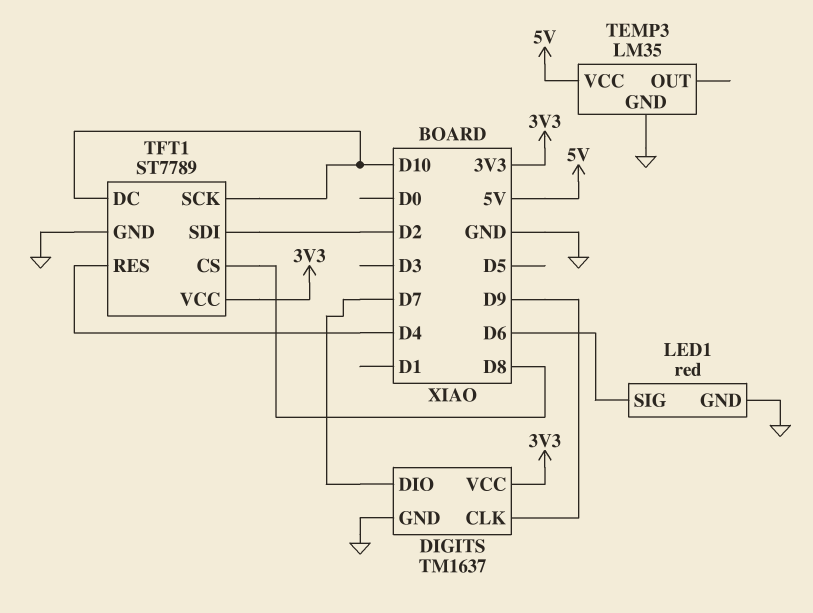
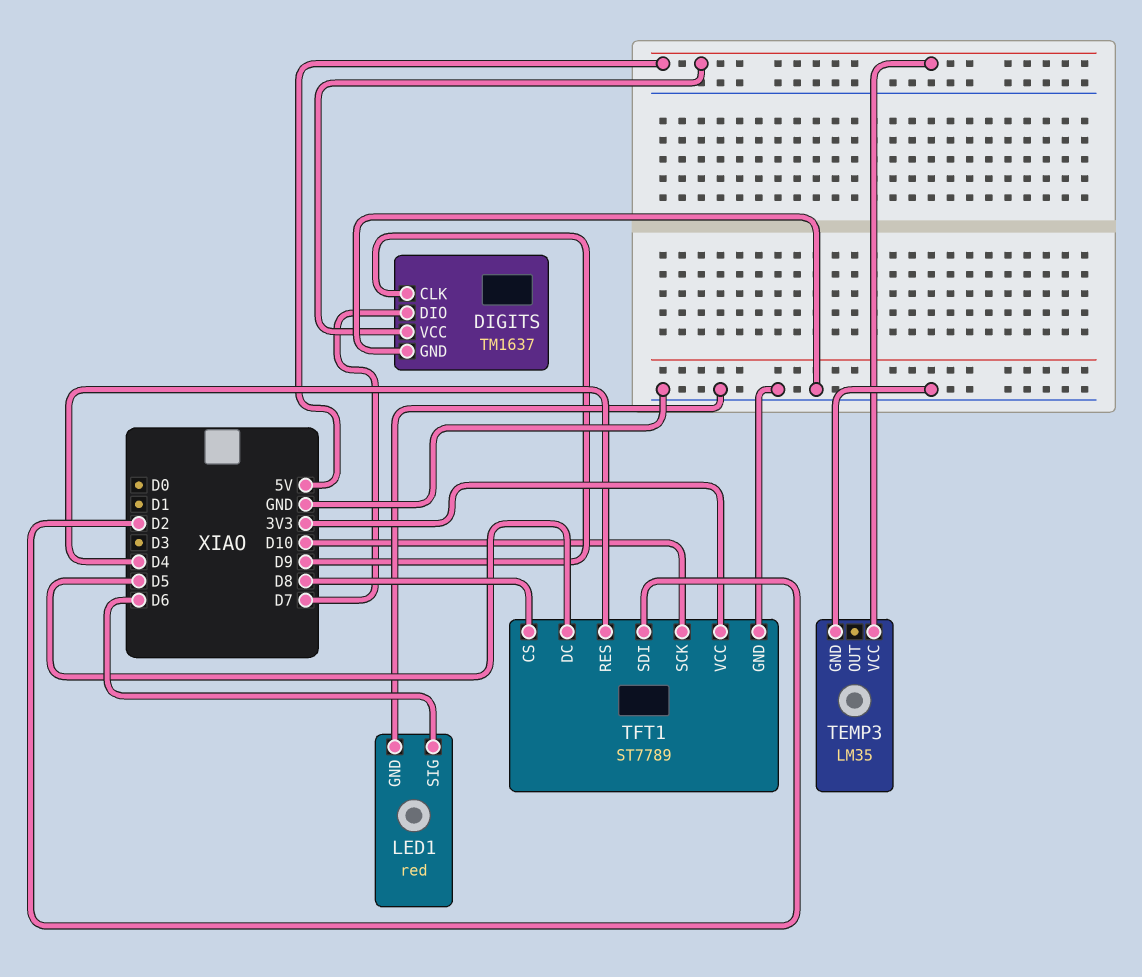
DIGITS pin VCC: 3V3 -> 5V
TFT1 pin DC: D10 -> D5

